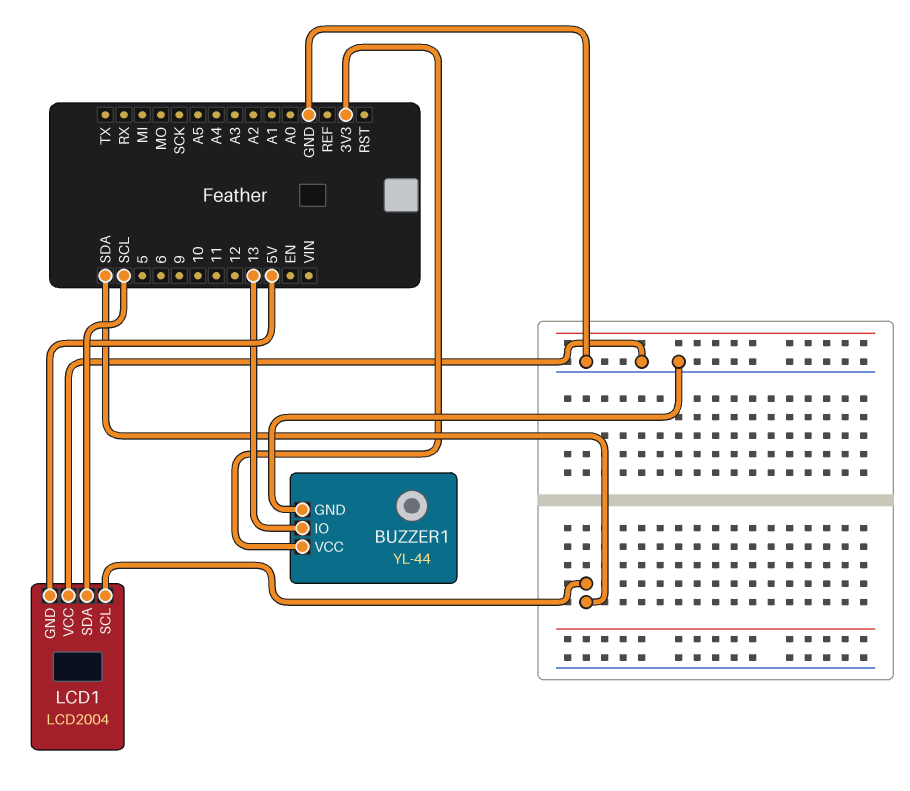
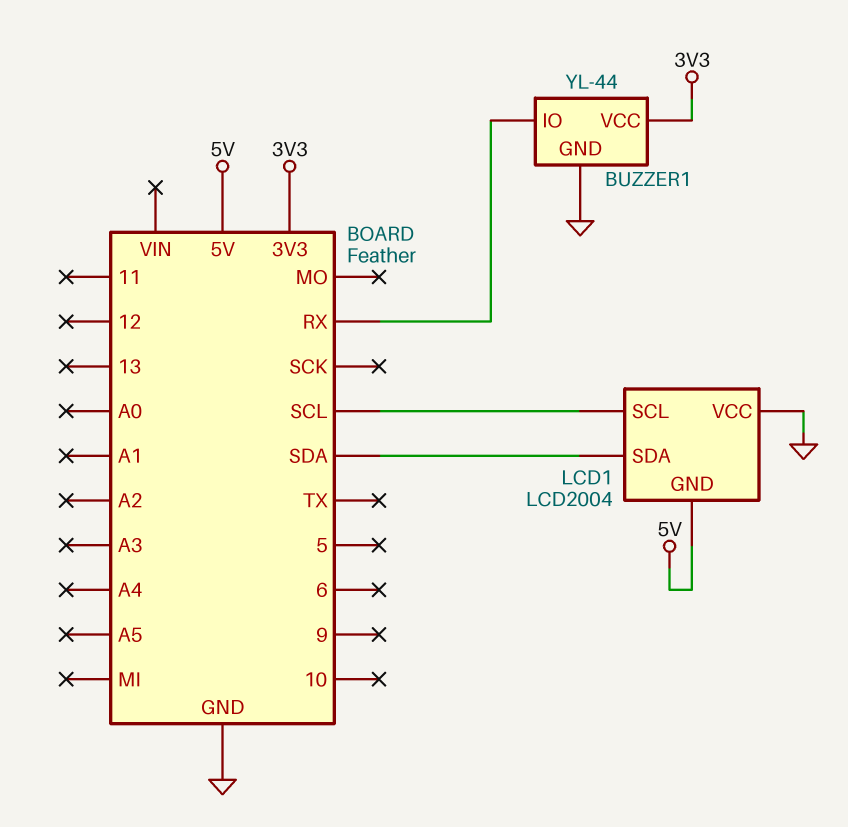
BUZZER1 pin IO: 13 -> RX
LCD1 pin SCL: SDA -> SCL
LCD1 pin SDA: SCL -> SDA

